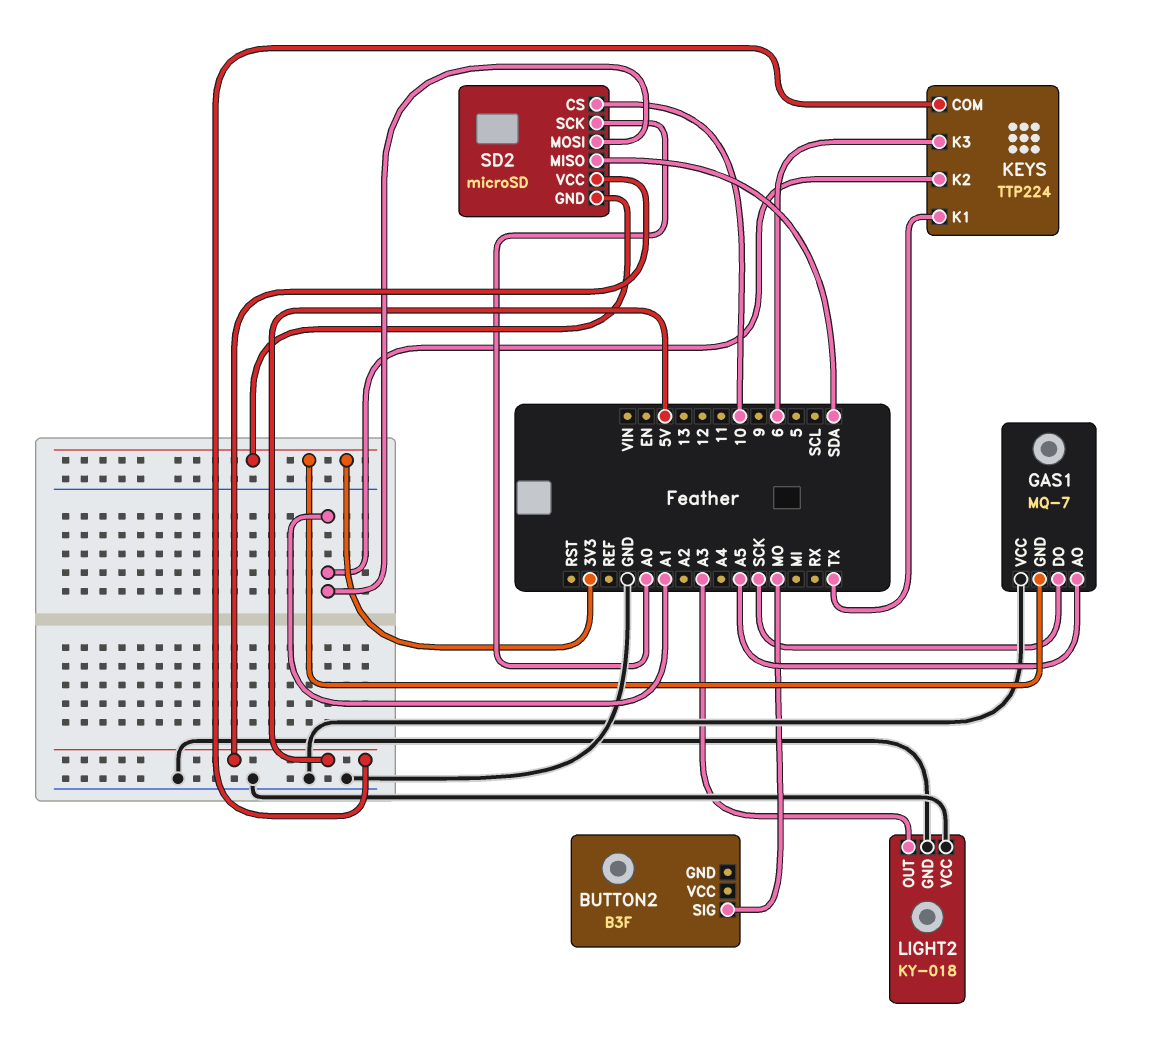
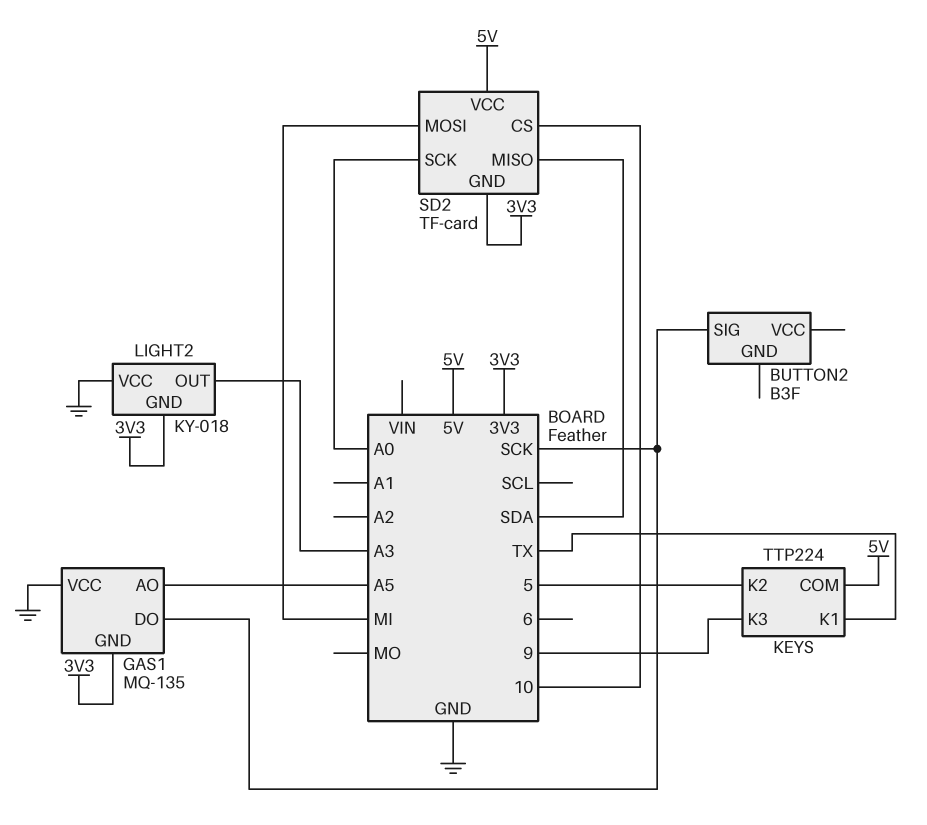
BUTTON2 pin SIG: MO -> SCK
GAS1: MQ-7 -> MQ-135
KEYS pin K2: A1 -> 5
KEYS pin K3: 6 -> 9
LIGHT2 pin GND: GND -> 3V3
SD2: microSD -> TF-card
SD2 pin MOSI: A1 -> MI

